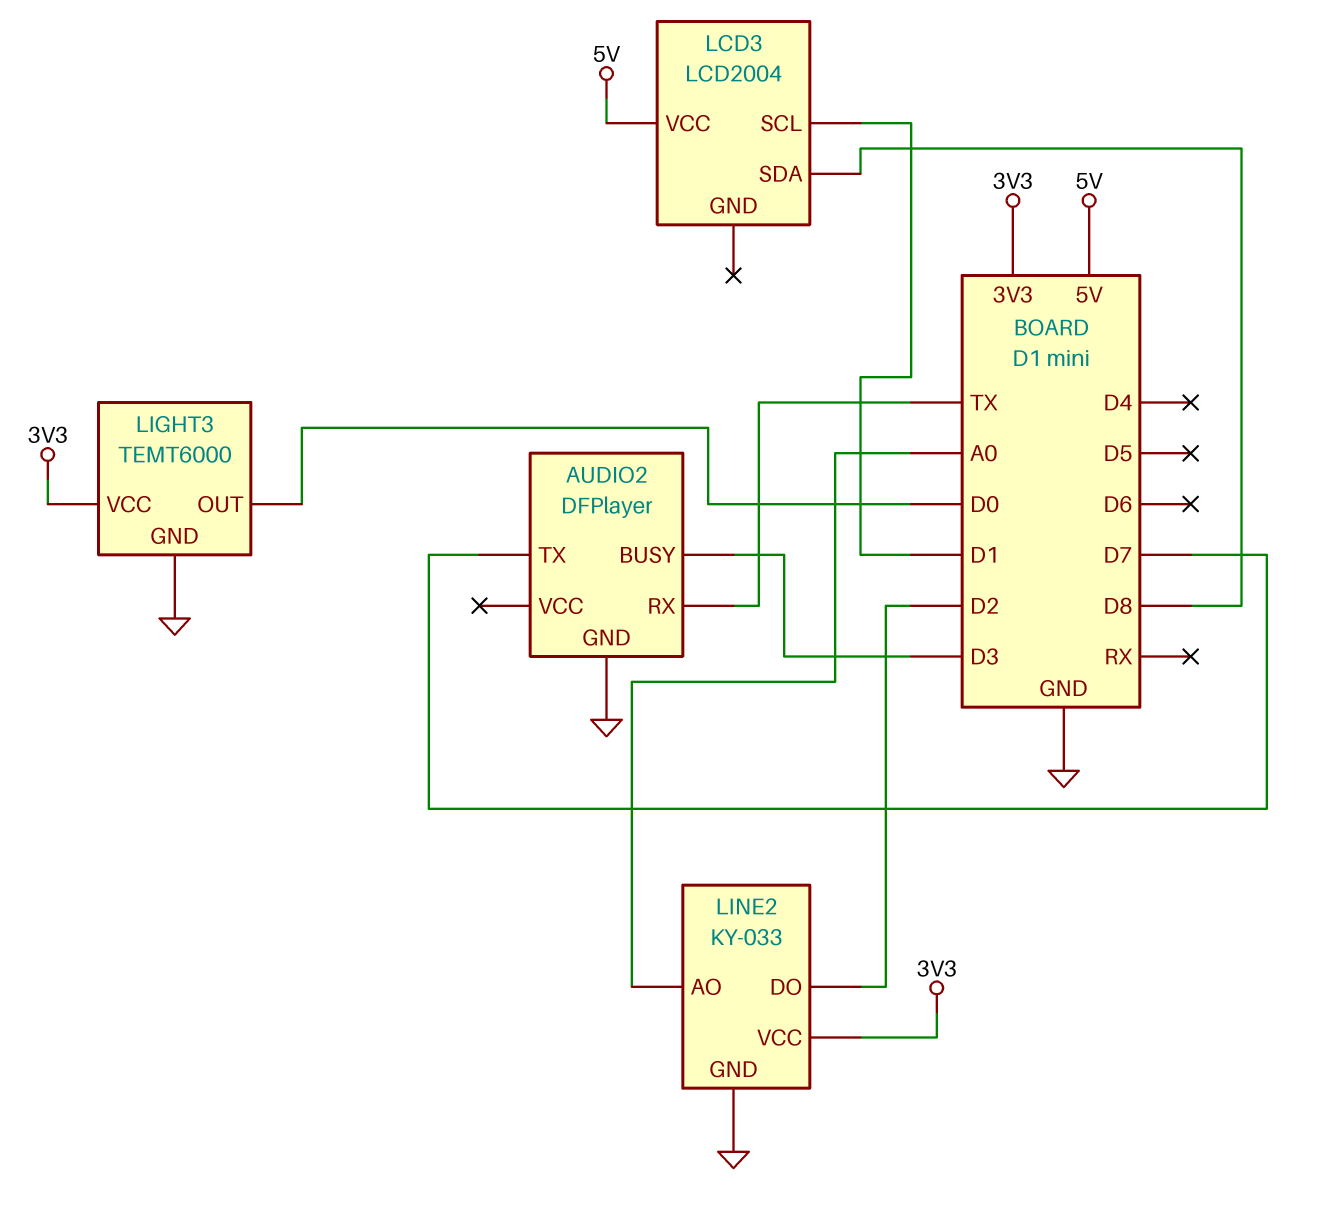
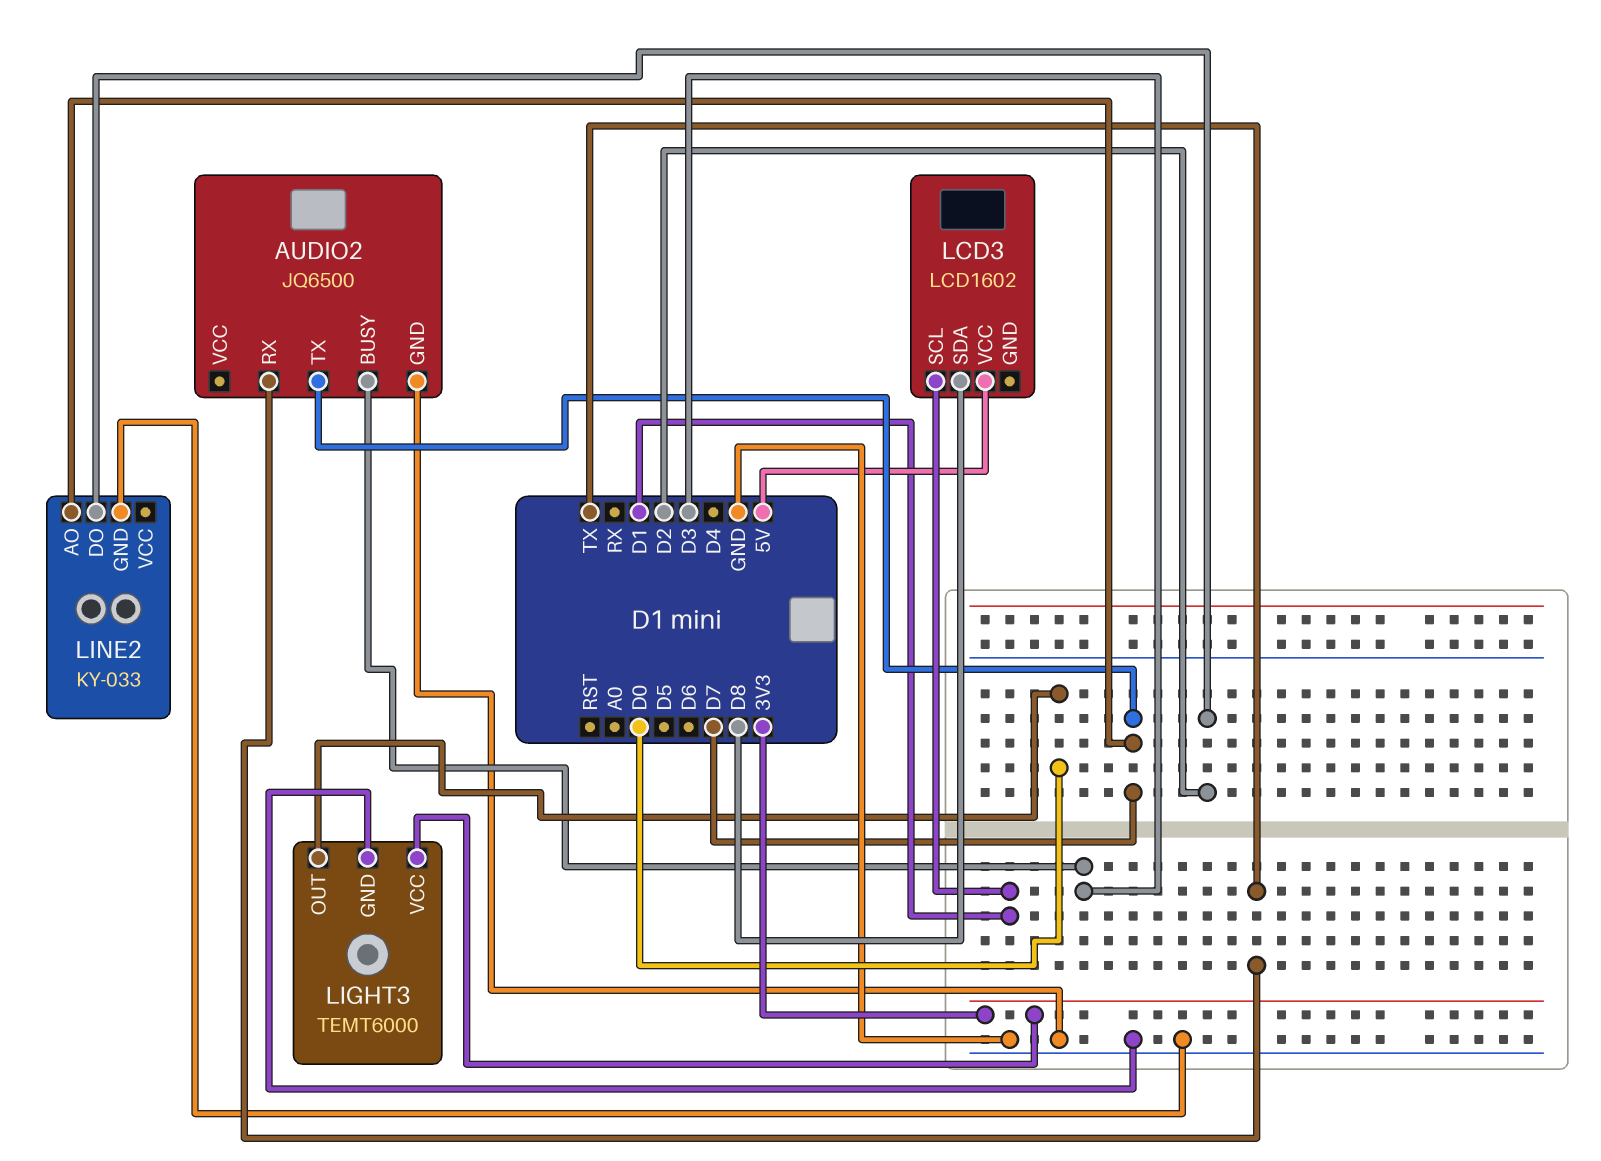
AUDIO2: DFPlayer -> JQ6500
LCD3: LCD2004 -> LCD1602
LINE2 pin AO: A0 -> D7
LINE2 pin VCC: 3V3 -> none

